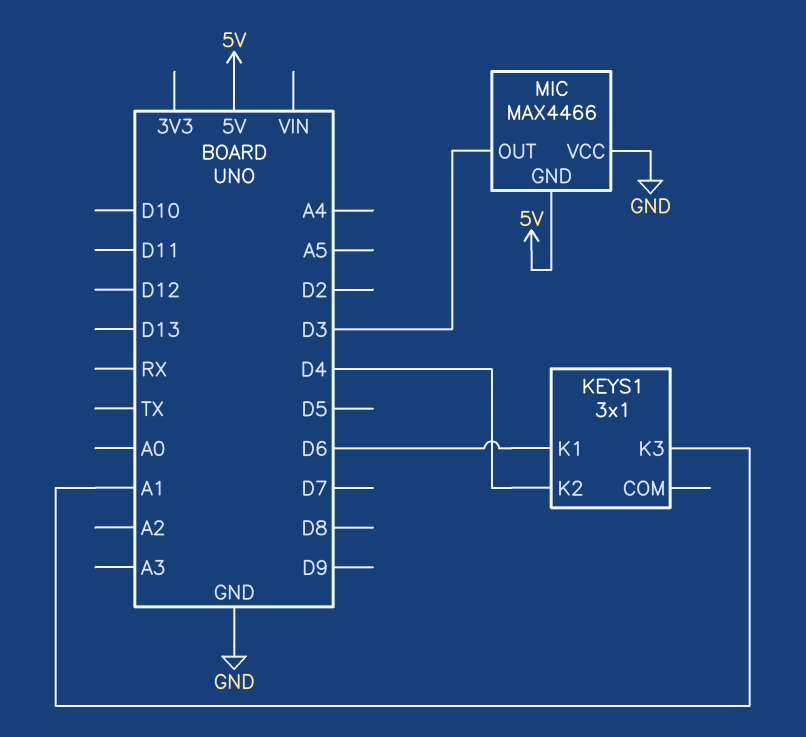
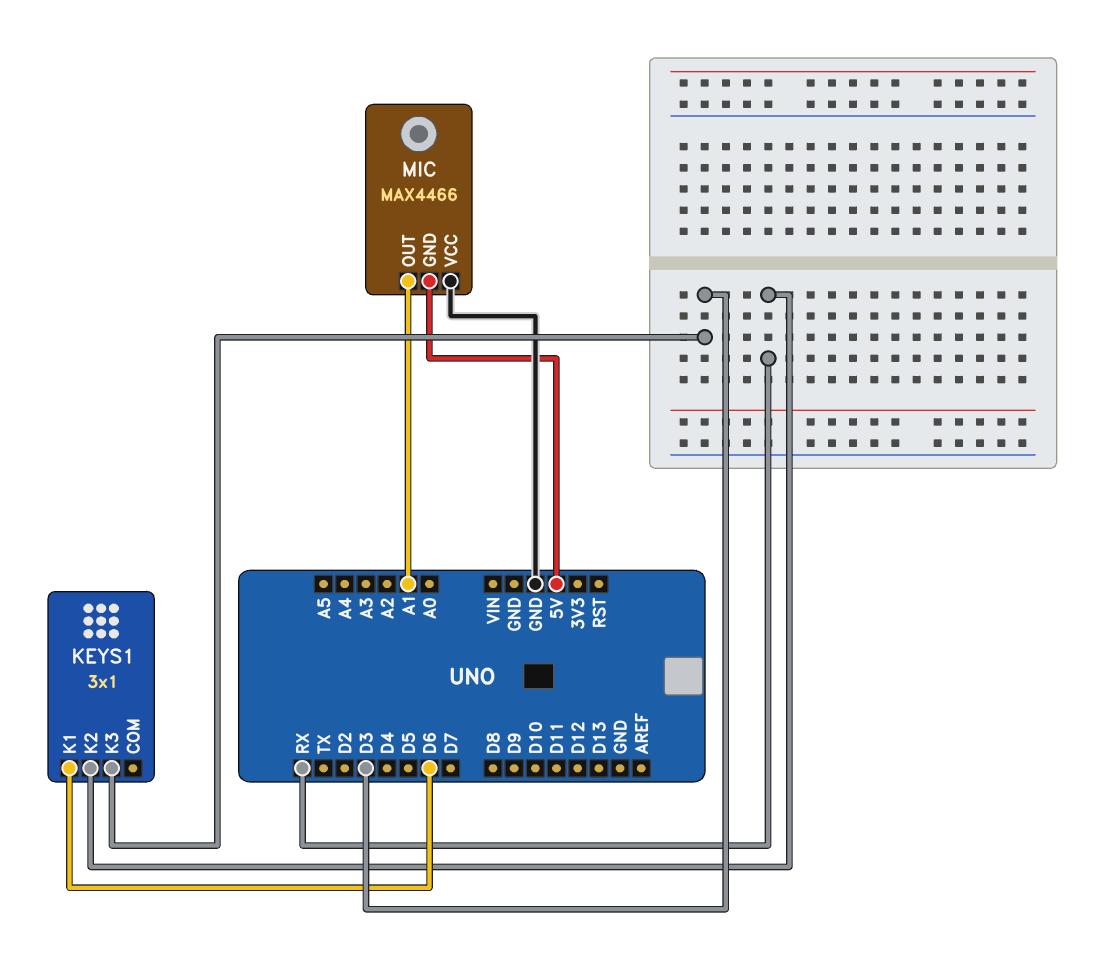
KEYS1 pin K2: D4 -> RX
KEYS1 pin K3: A1 -> D3
MIC pin OUT: D3 -> A1

